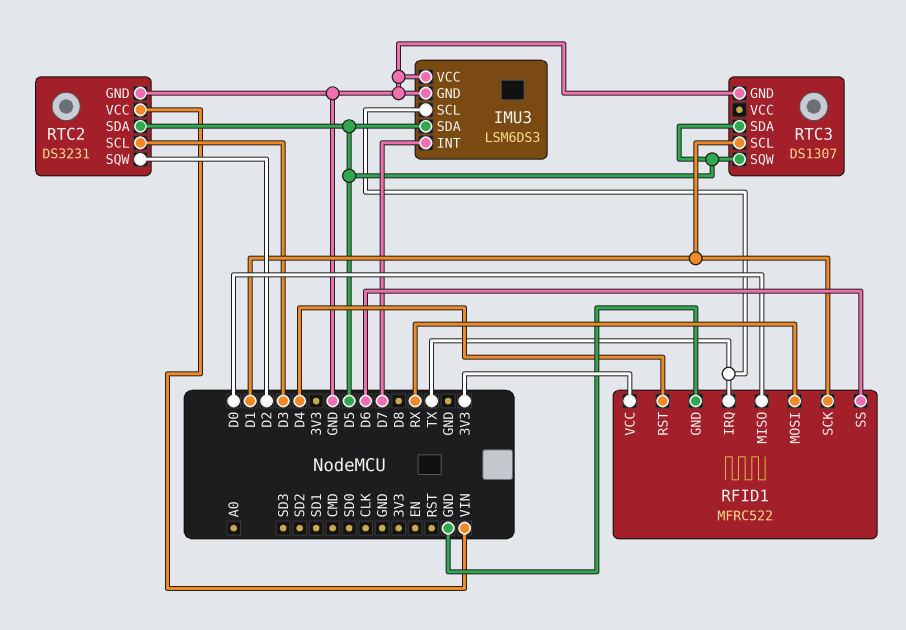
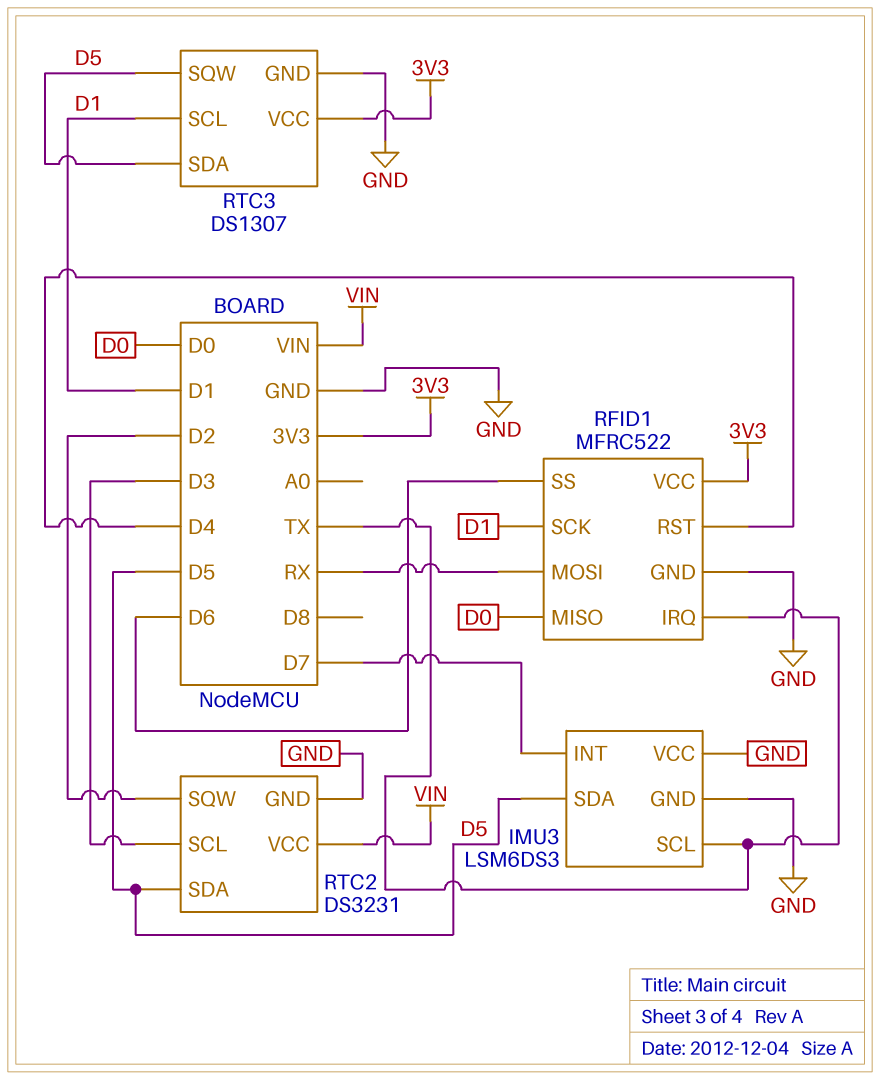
RTC3 pin VCC: none -> 3V3

